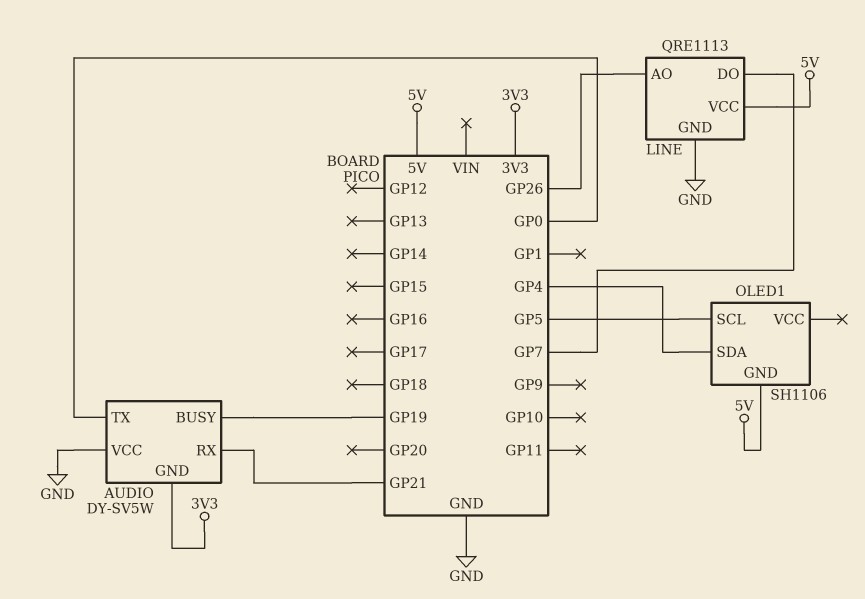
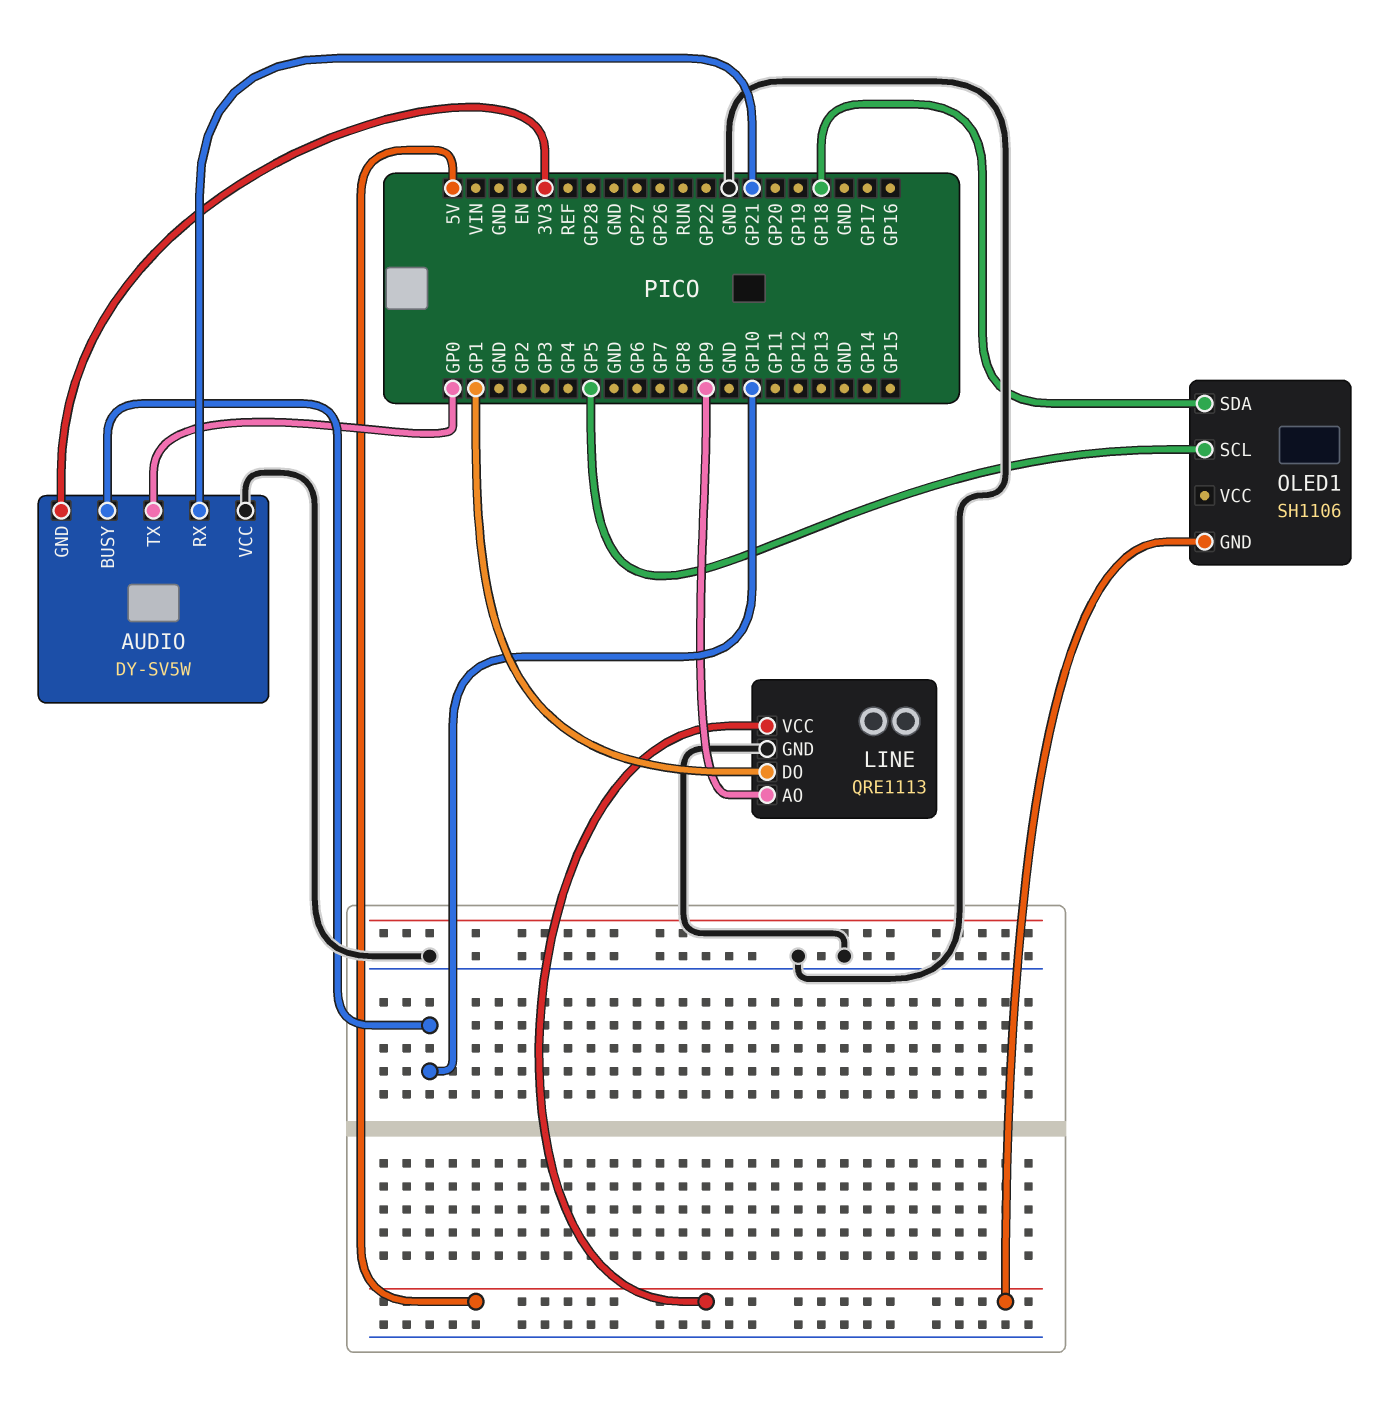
AUDIO pin BUSY: GP19 -> GP10
LINE pin AO: GP26 -> GP9
LINE pin DO: GP7 -> GP1
OLED1 pin SDA: GP4 -> GP18

